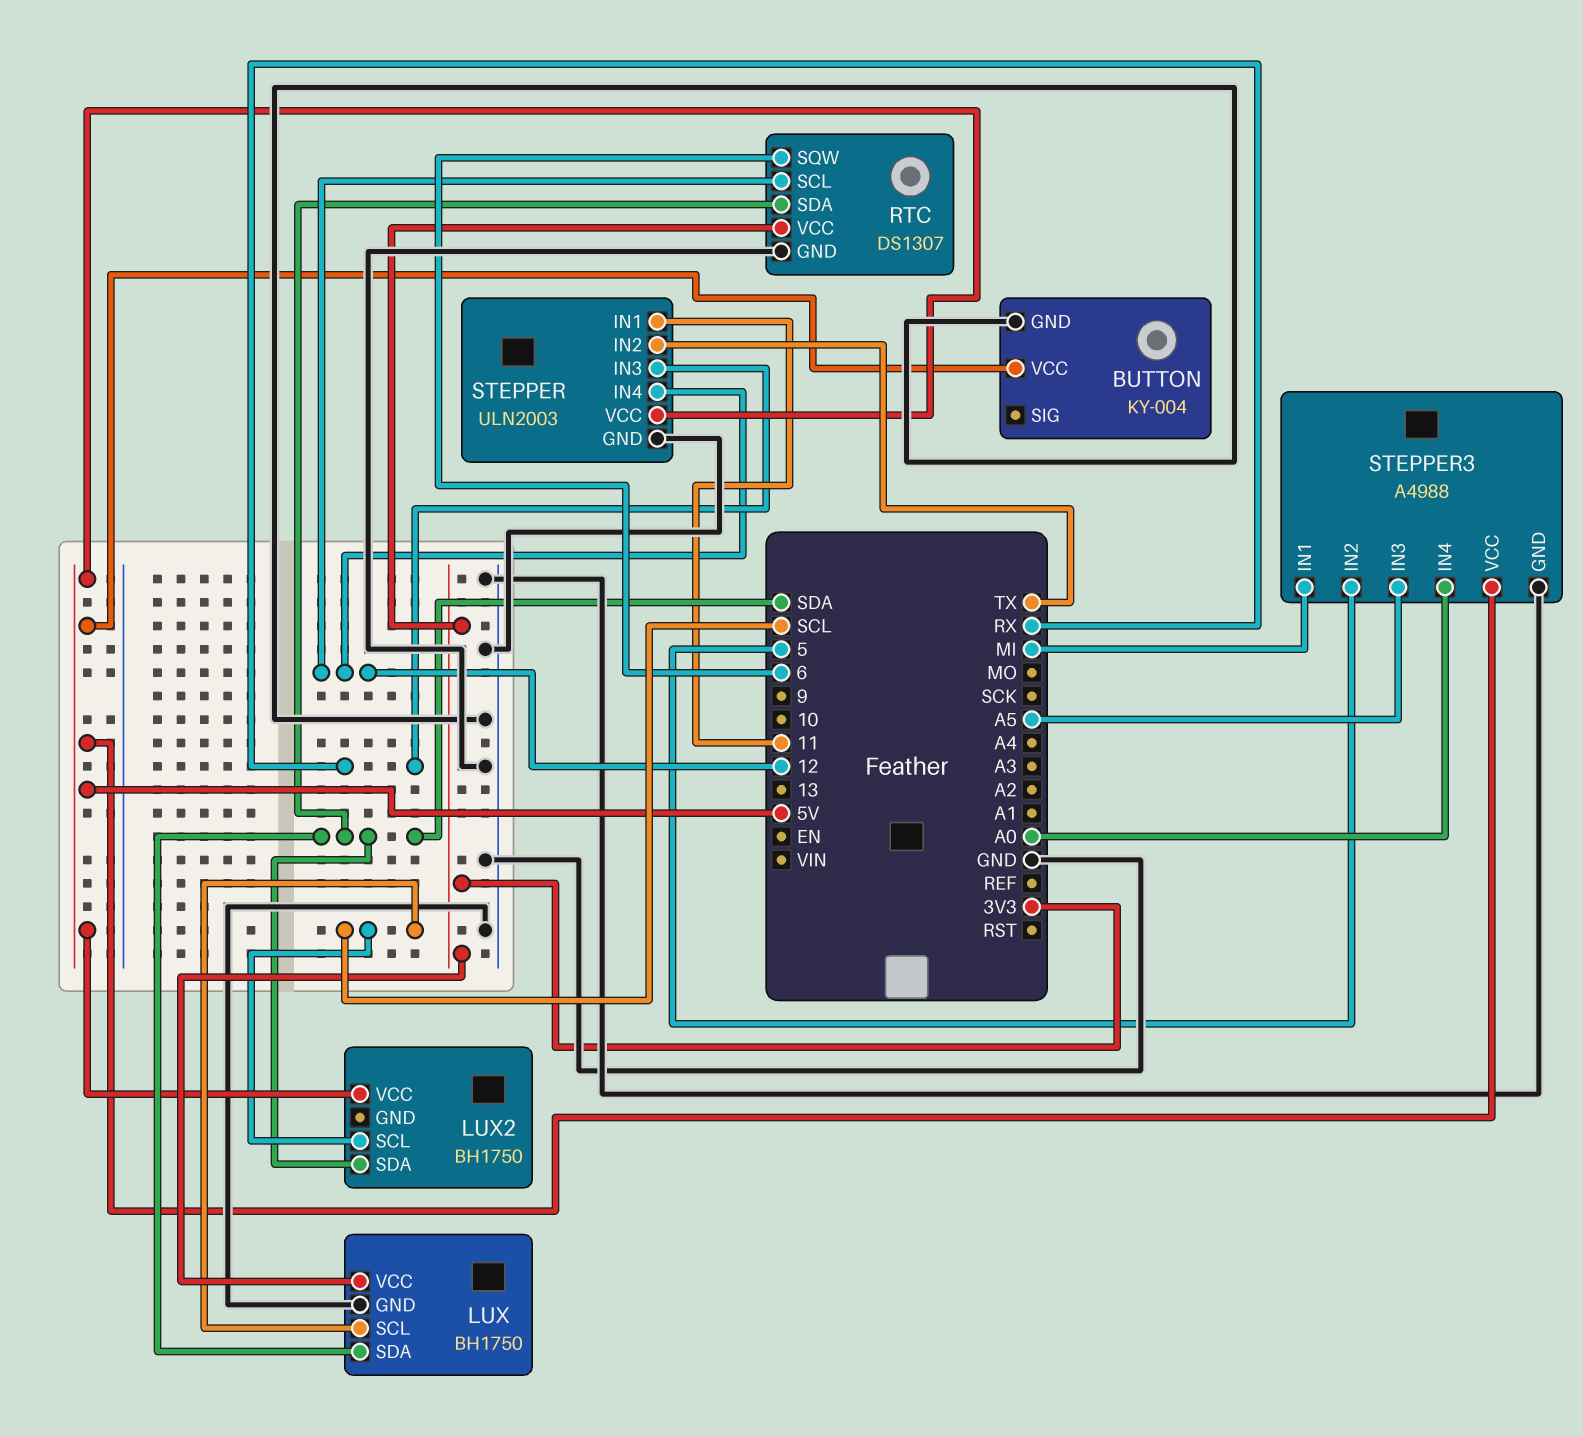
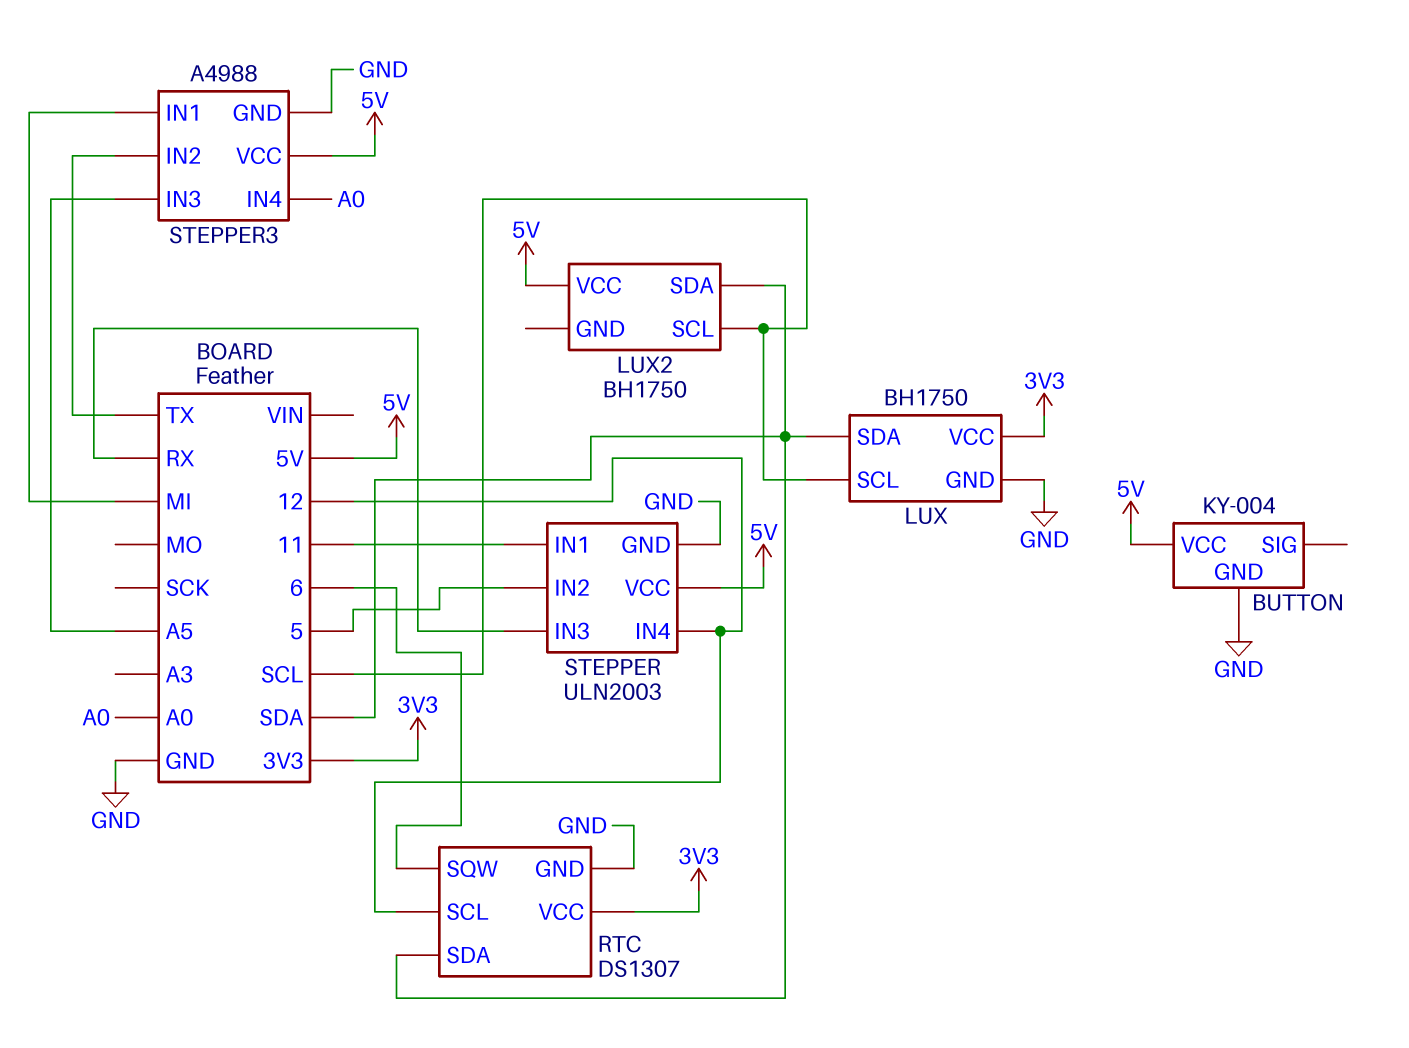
STEPPER pin IN2: TX -> 5
STEPPER3 pin IN2: 5 -> TX

